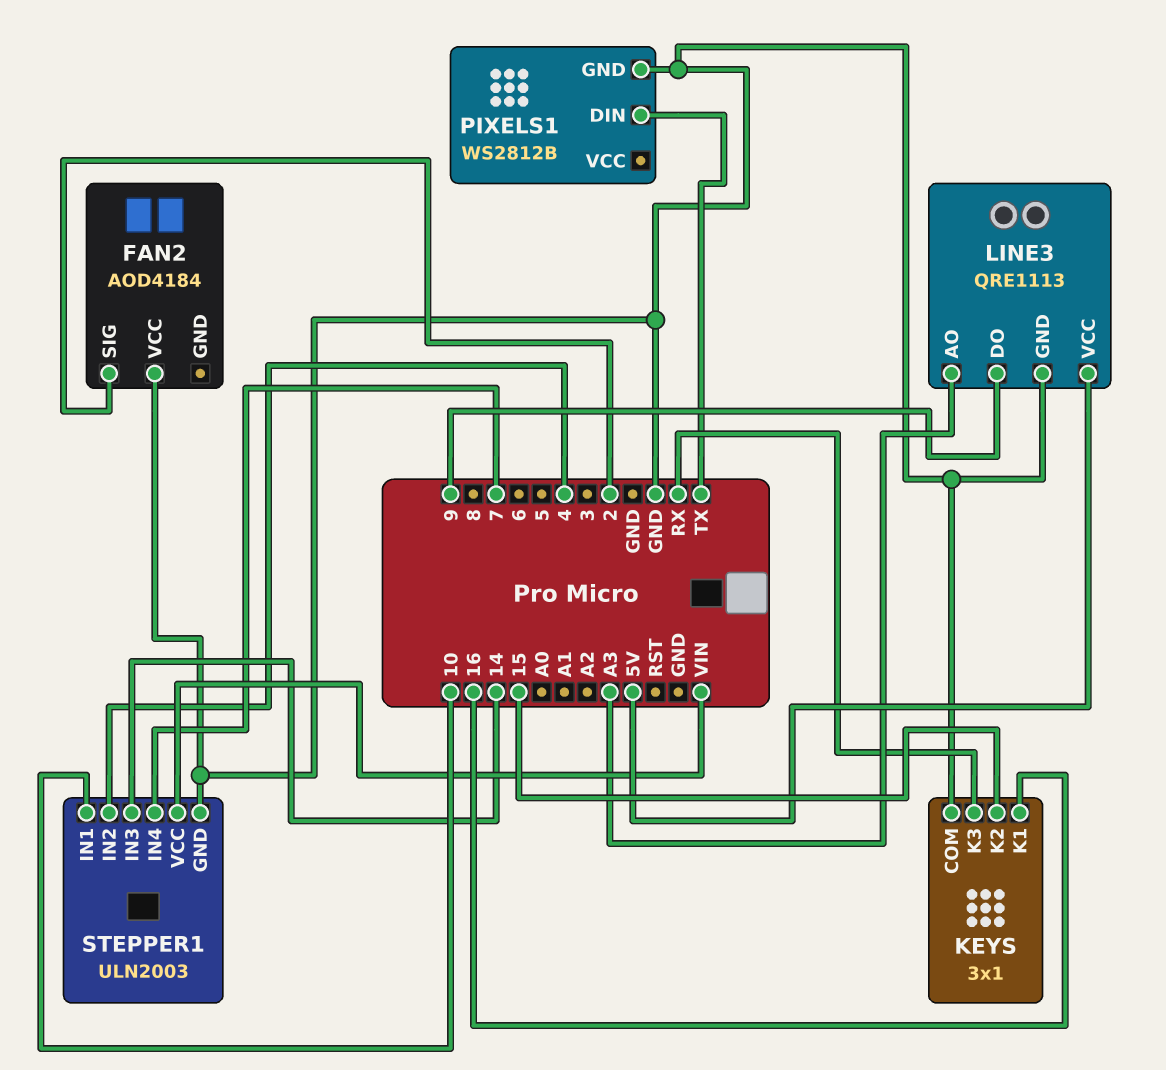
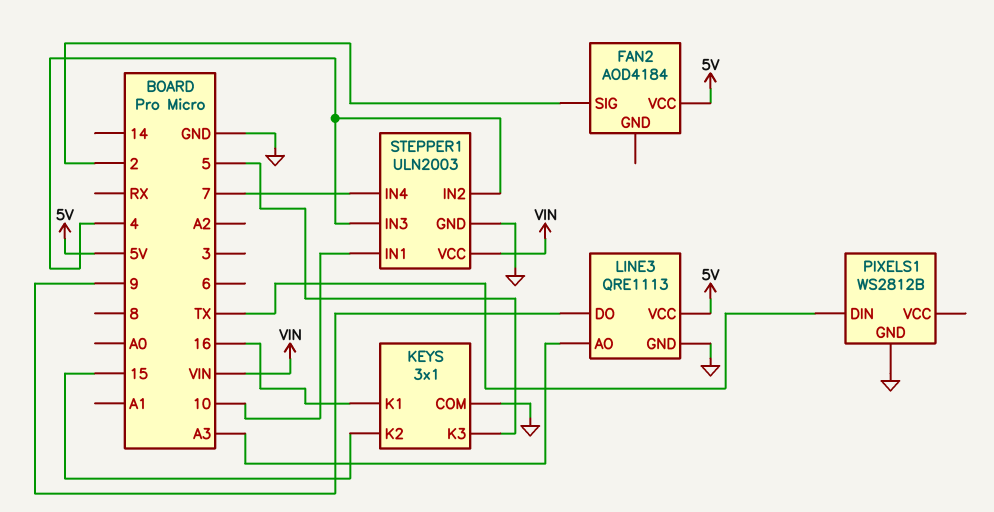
FAN2 pin VCC: GND -> 5V
KEYS pin K3: RX -> 5
STEPPER1 pin IN3: 14 -> 4

